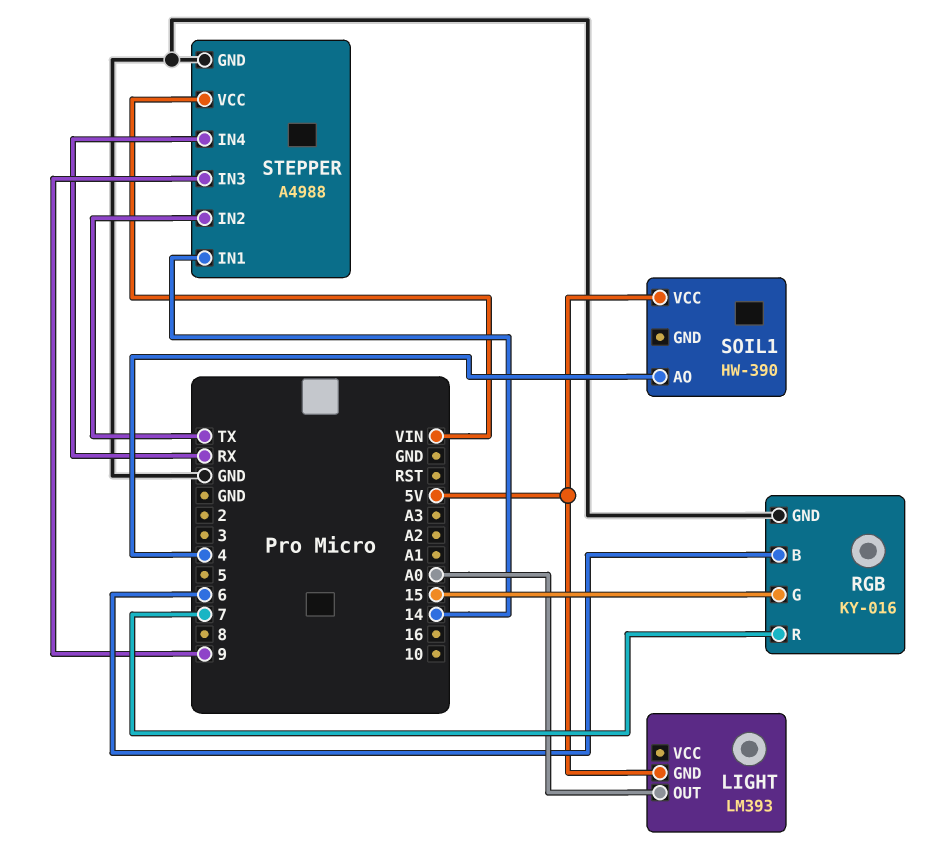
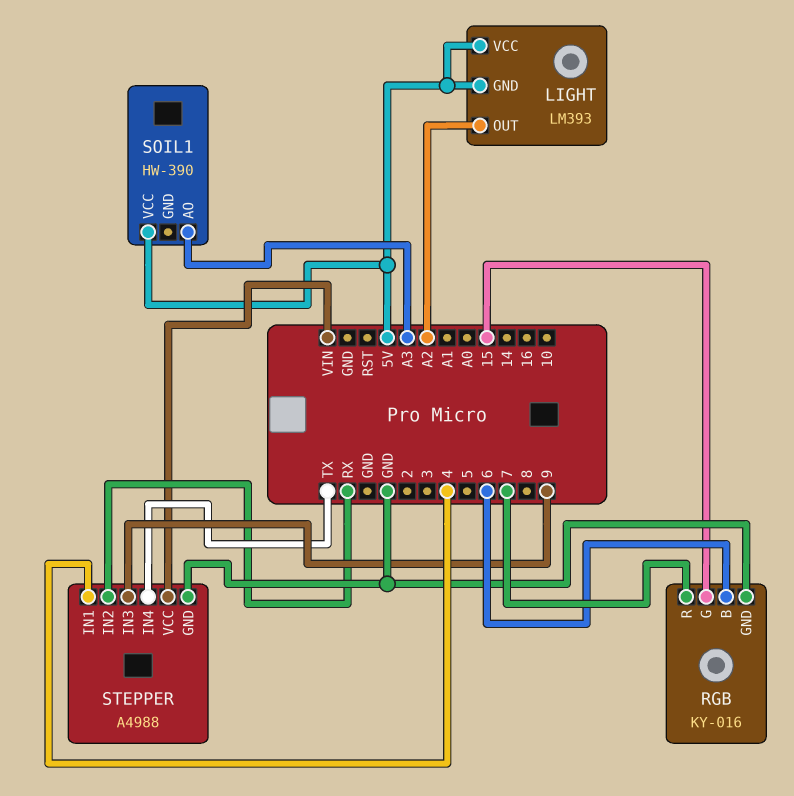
LIGHT pin OUT: A0 -> A2
LIGHT pin VCC: none -> 5V
SOIL1 pin AO: 4 -> A3
STEPPER pin IN1: 14 -> 4
STEPPER pin IN2: TX -> RX
STEPPER pin IN4: RX -> TX

